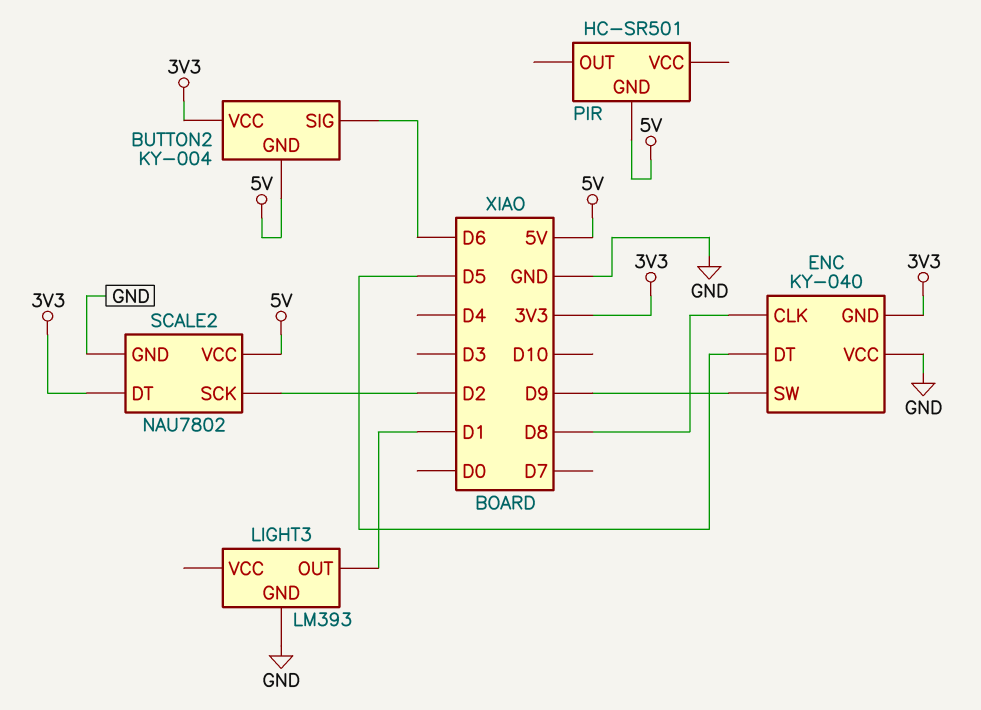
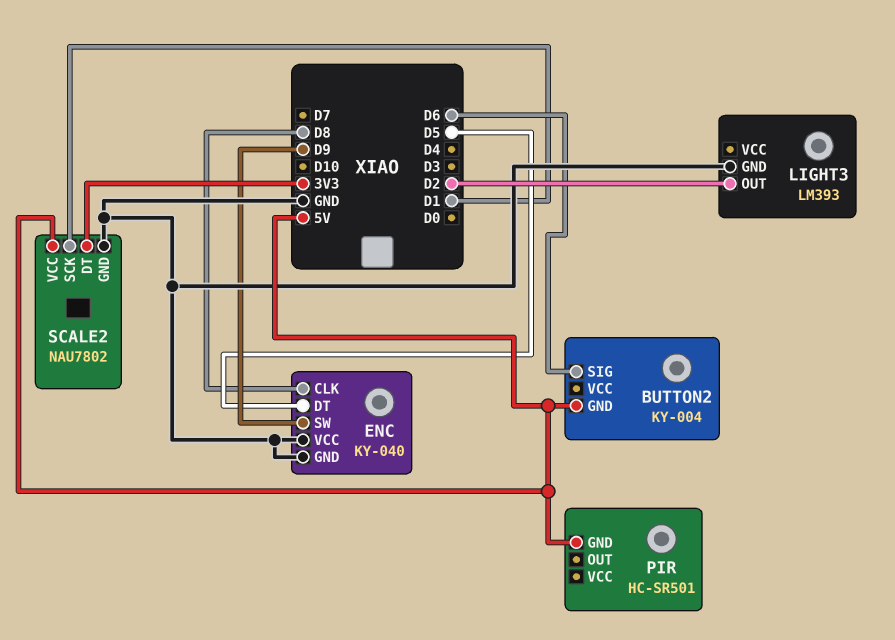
BUTTON2 pin VCC: 3V3 -> none
ENC pin GND: 3V3 -> GND
LIGHT3 pin OUT: D1 -> D2
SCALE2 pin SCK: D2 -> D1

